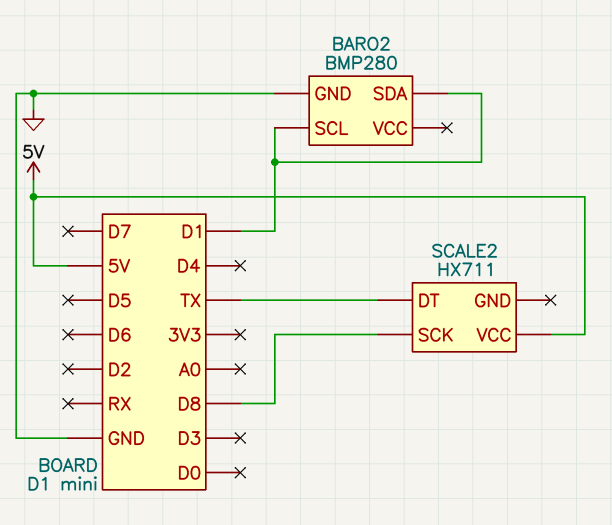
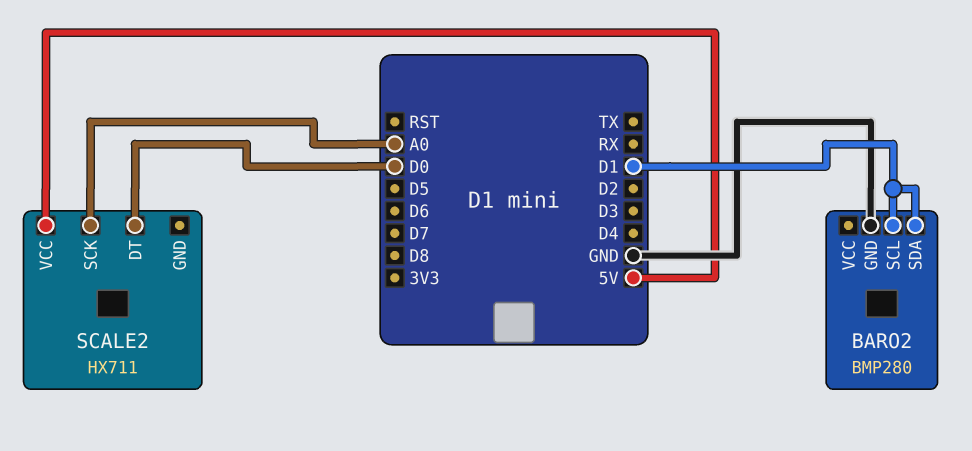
SCALE2 pin DT: TX -> D0
SCALE2 pin SCK: D8 -> A0

